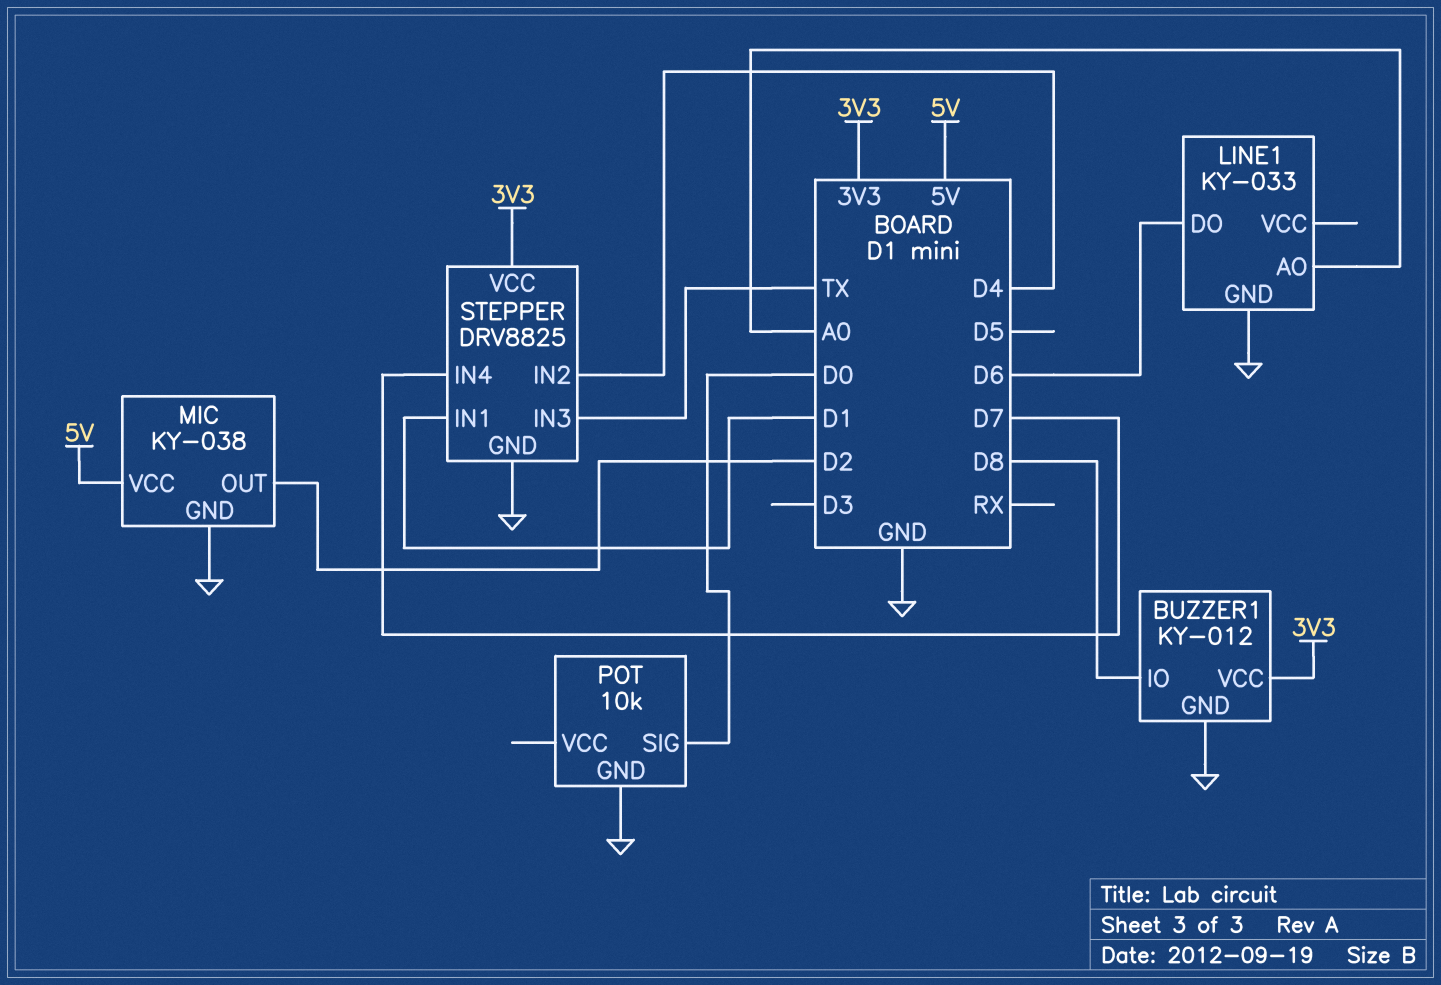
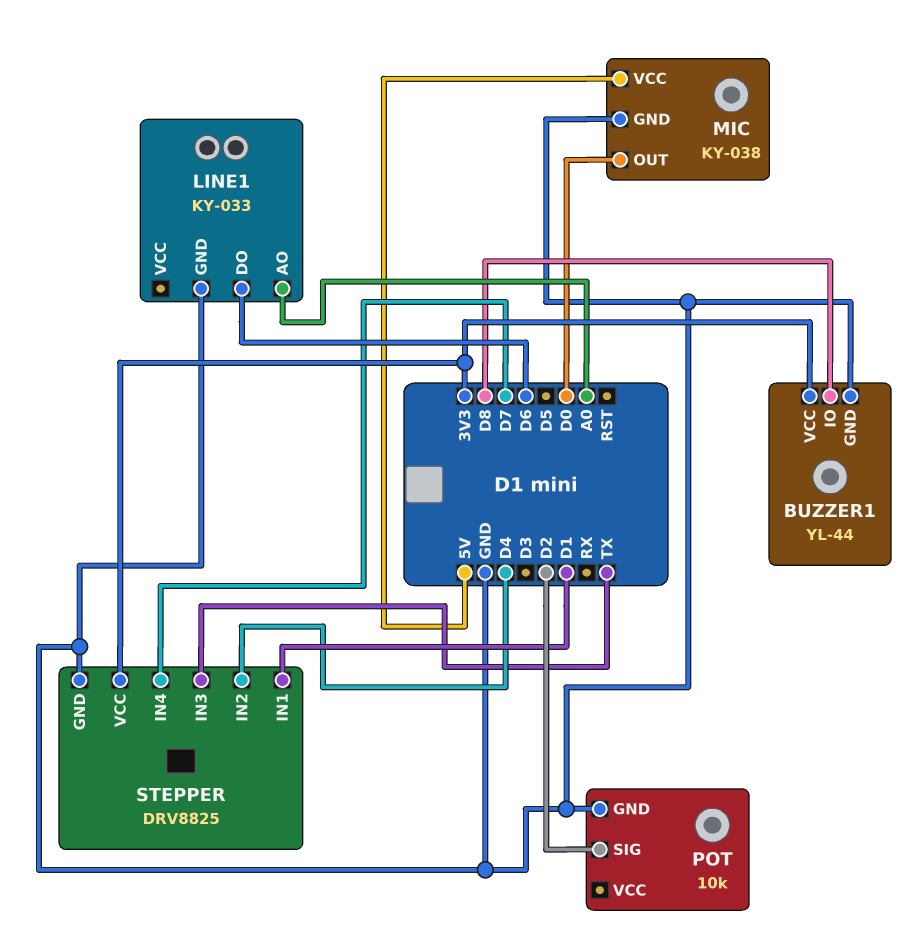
BUZZER1: KY-012 -> YL-44
MIC pin OUT: D2 -> D0
POT pin SIG: D0 -> D2

